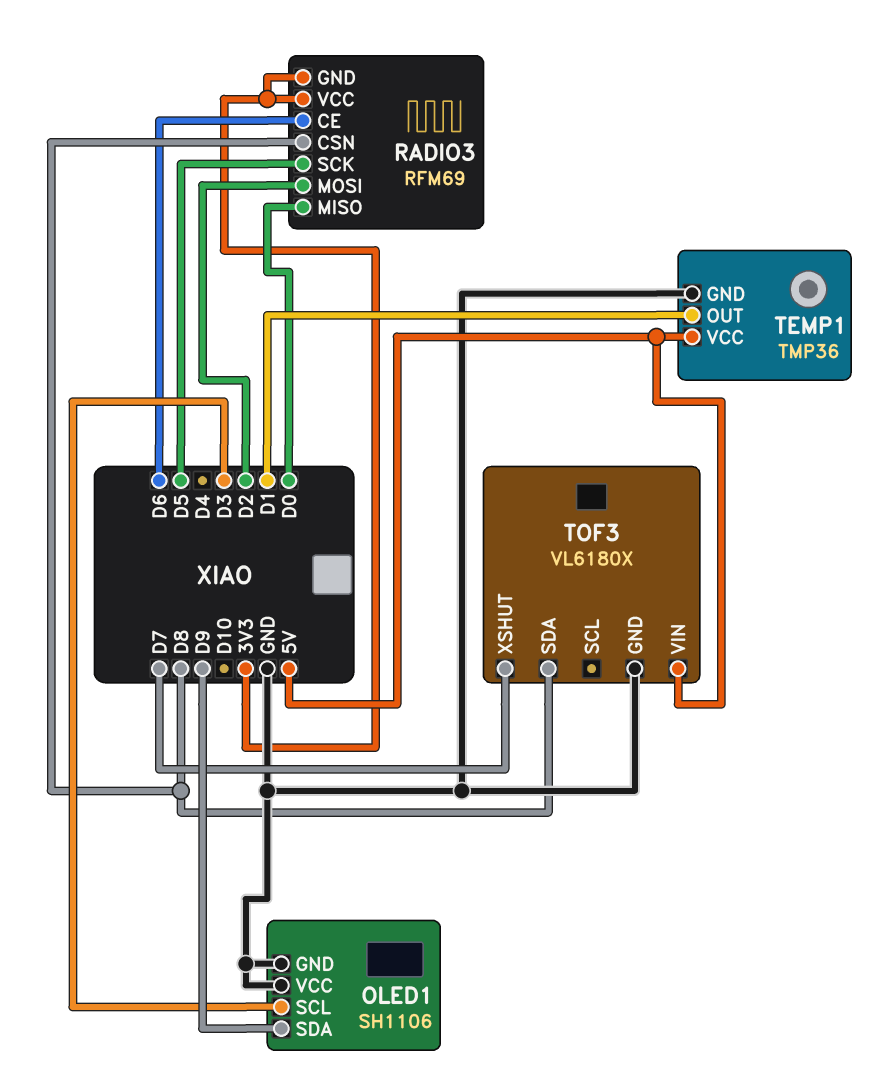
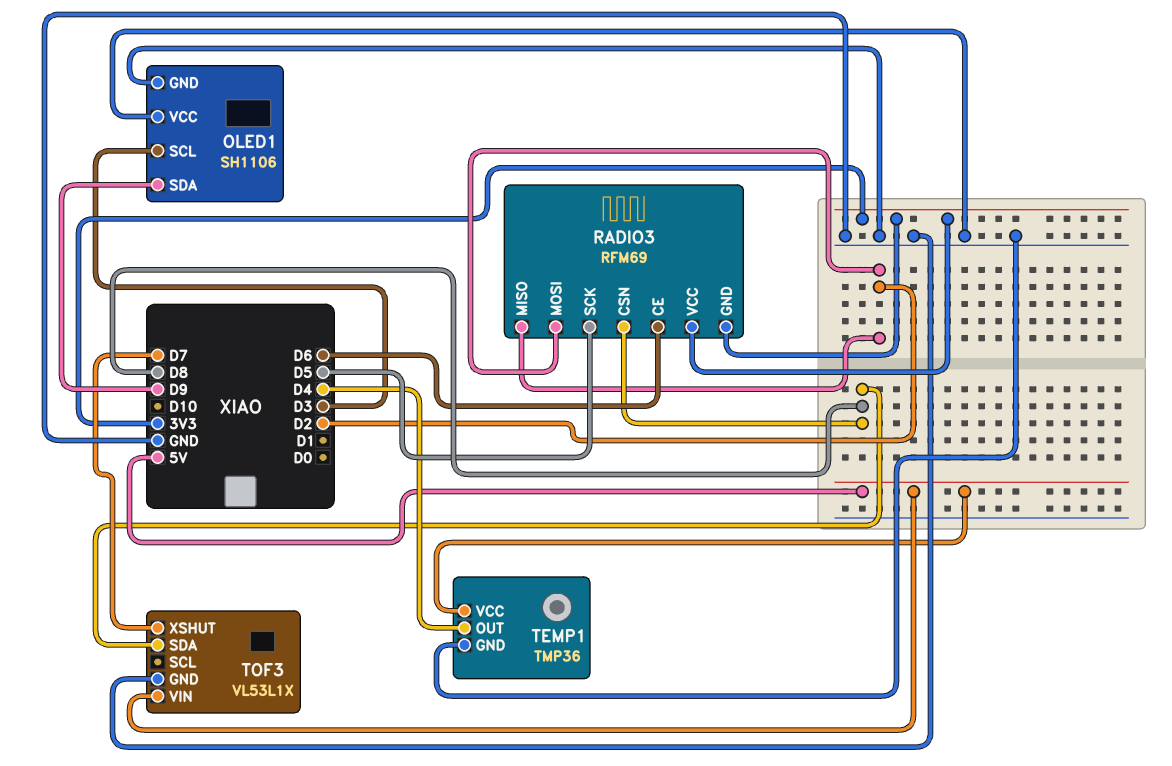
RADIO3 pin MISO: D0 -> D2
TEMP1 pin OUT: D1 -> D4
TOF3: VL6180X -> VL53L1X

